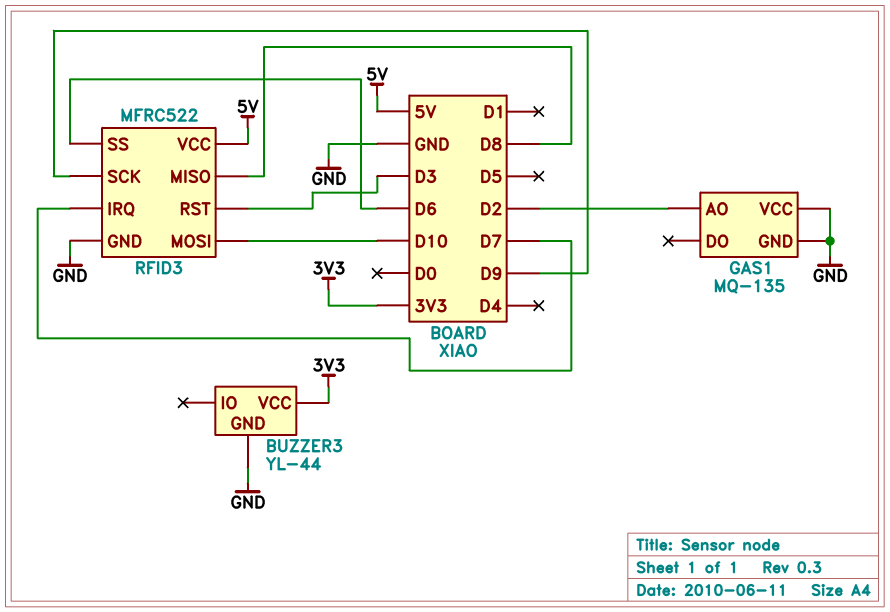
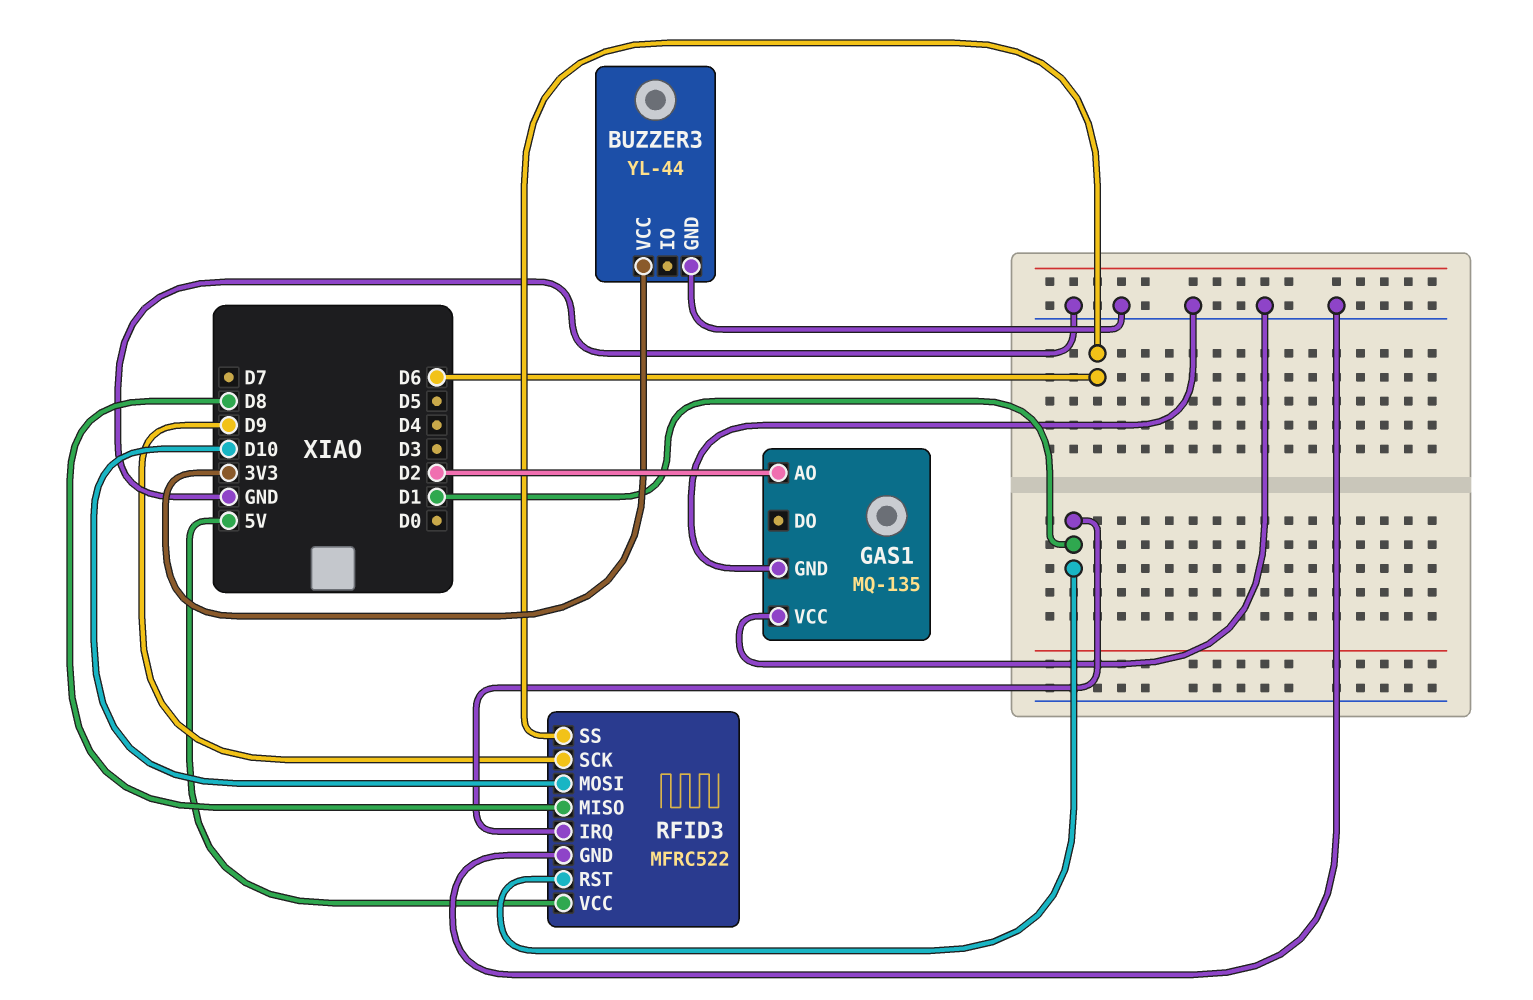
RFID3 pin IRQ: D7 -> D1
RFID3 pin RST: D3 -> D1

